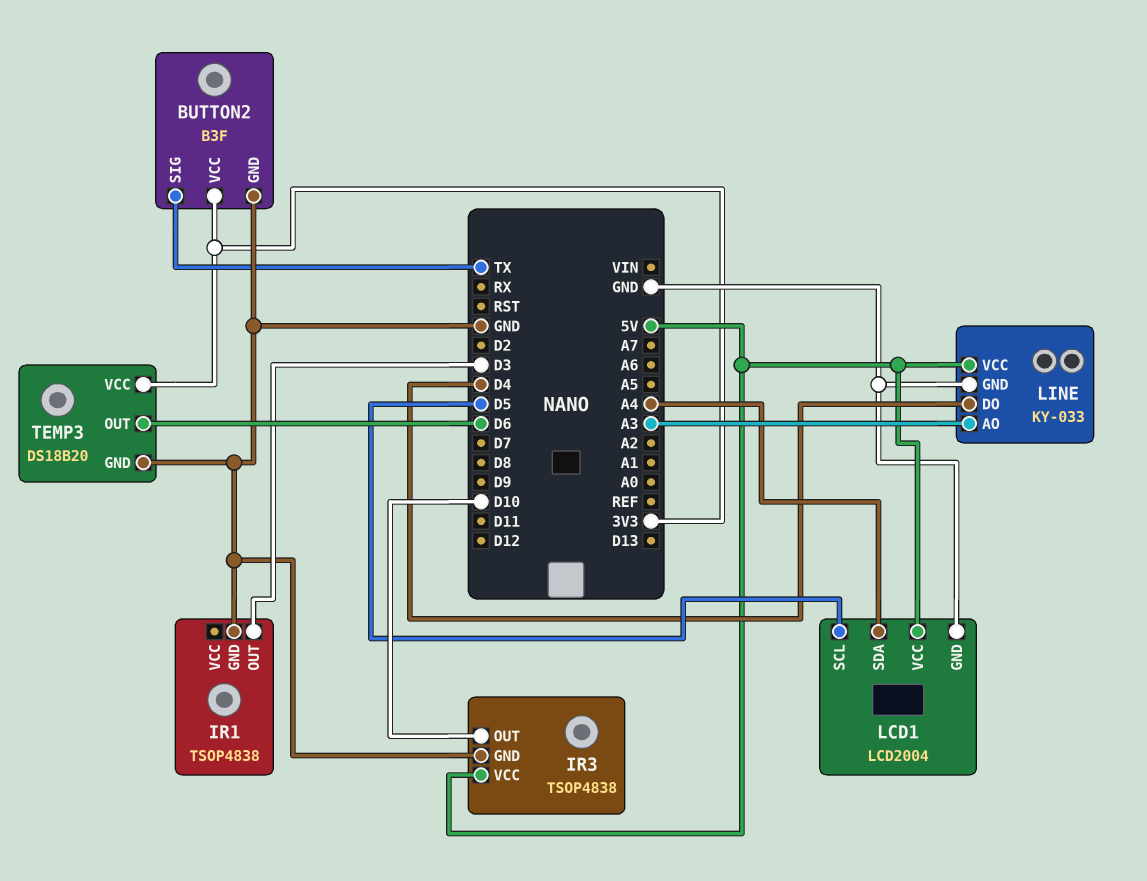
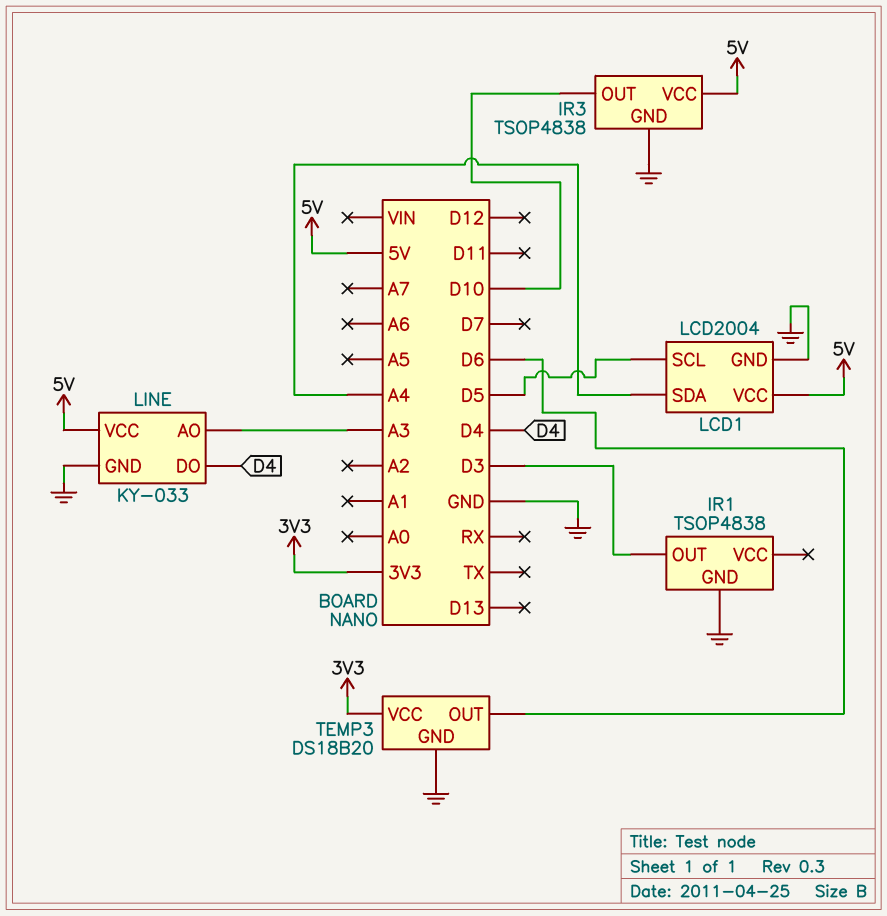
BUTTON2: B3F -> none
BUTTON2 pin GND: GND -> none
BUTTON2 pin SIG: TX -> none
BUTTON2 pin VCC: 3V3 -> none

